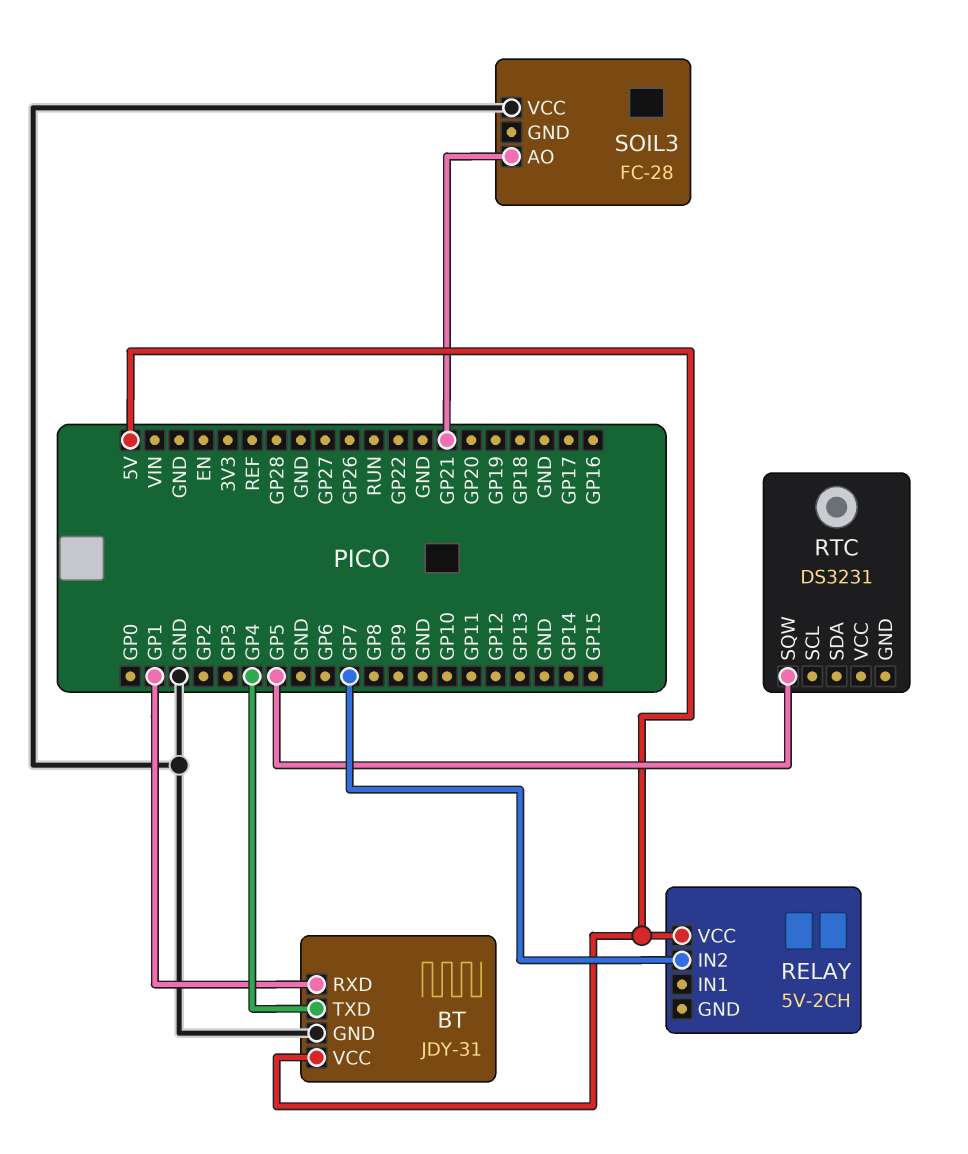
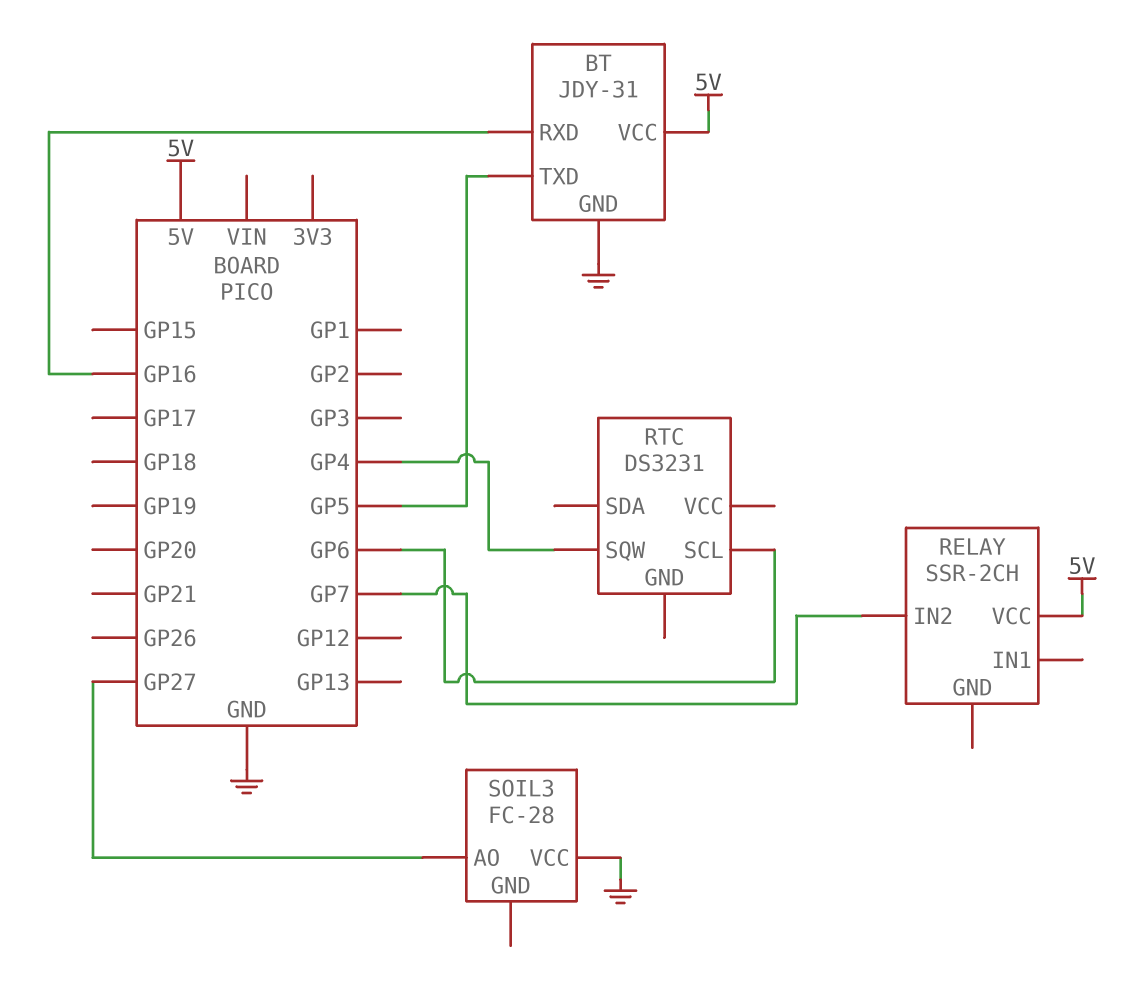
BT pin RXD: GP1 -> GP16
BT pin TXD: GP4 -> GP5
RELAY: 5V-2CH -> SSR-2CH
RTC pin SCL: none -> GP6
RTC pin SQW: GP5 -> GP4
SOIL3 pin AO: GP21 -> GP27

